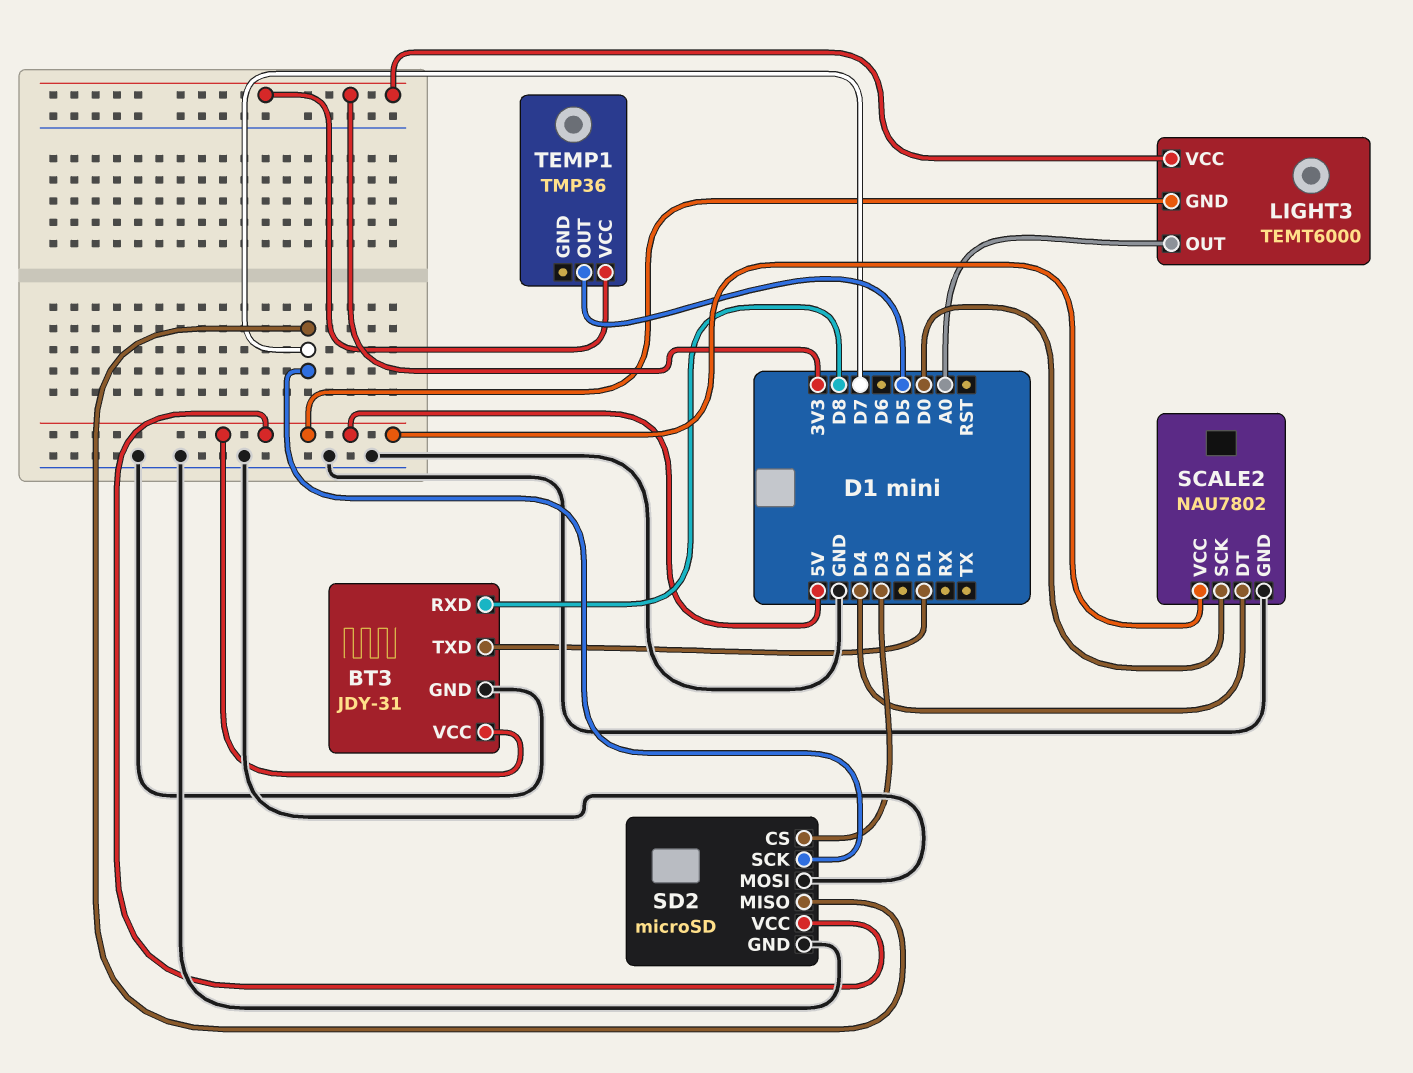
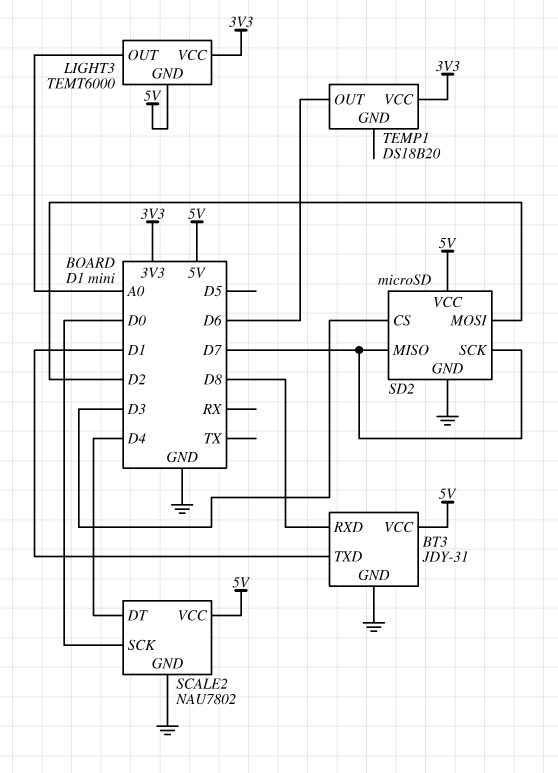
SD2 pin MOSI: GND -> D2
TEMP1: TMP36 -> DS18B20
TEMP1 pin OUT: D5 -> D6

